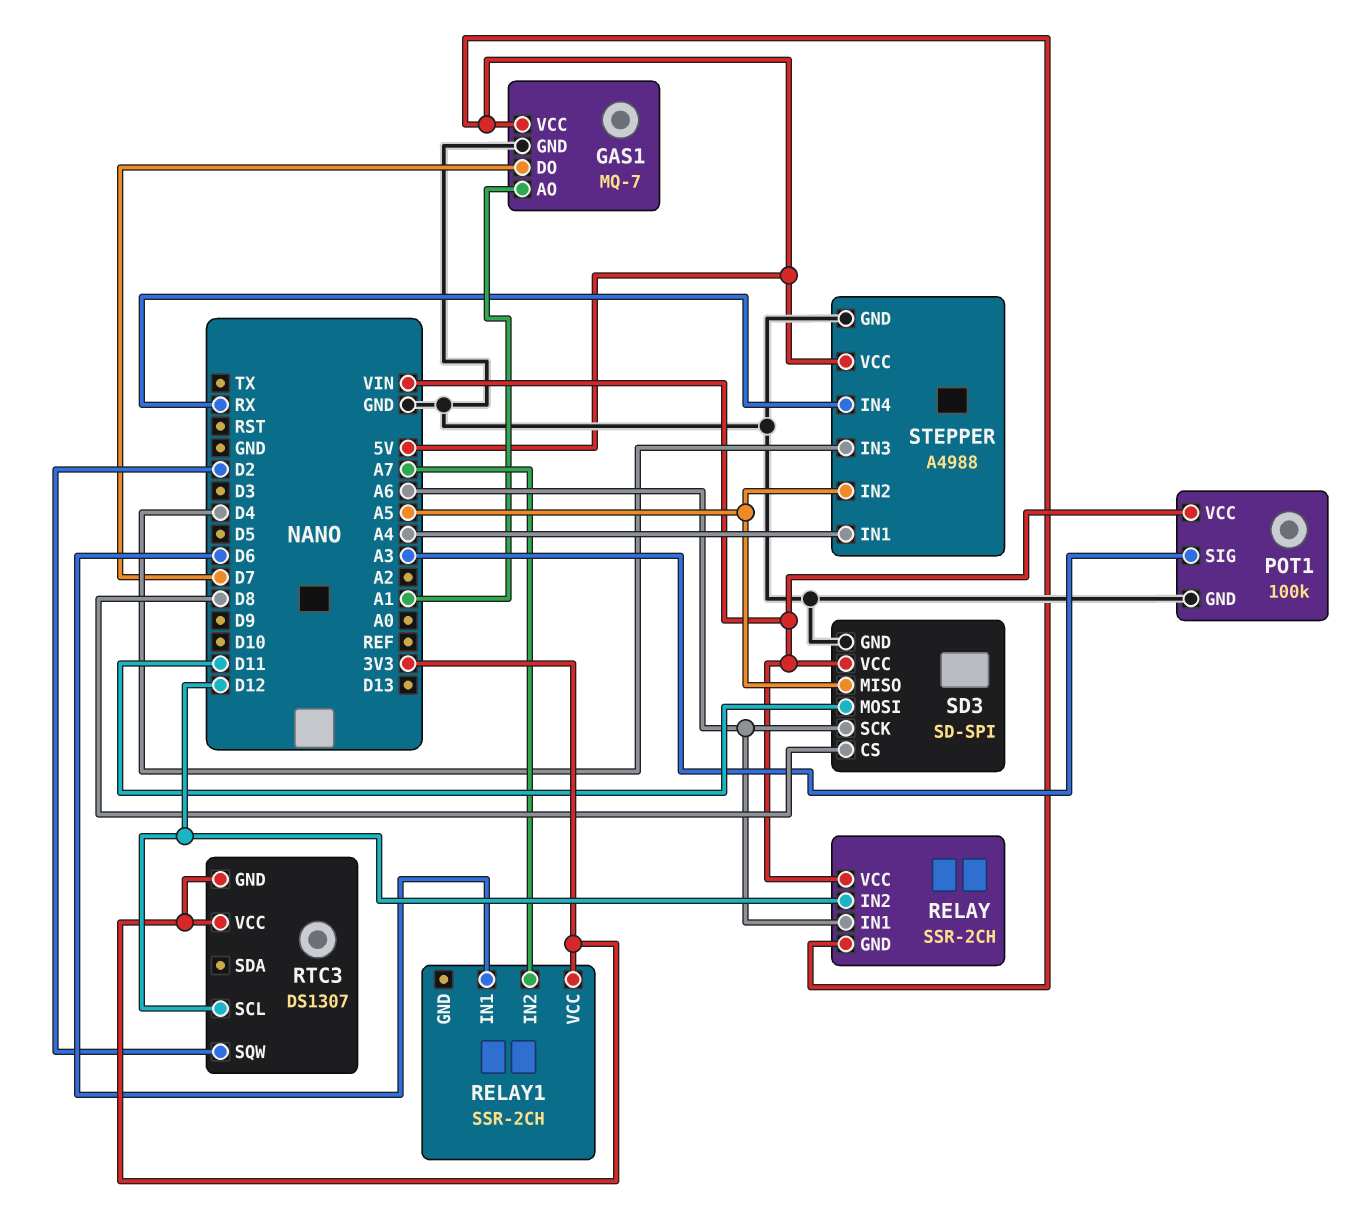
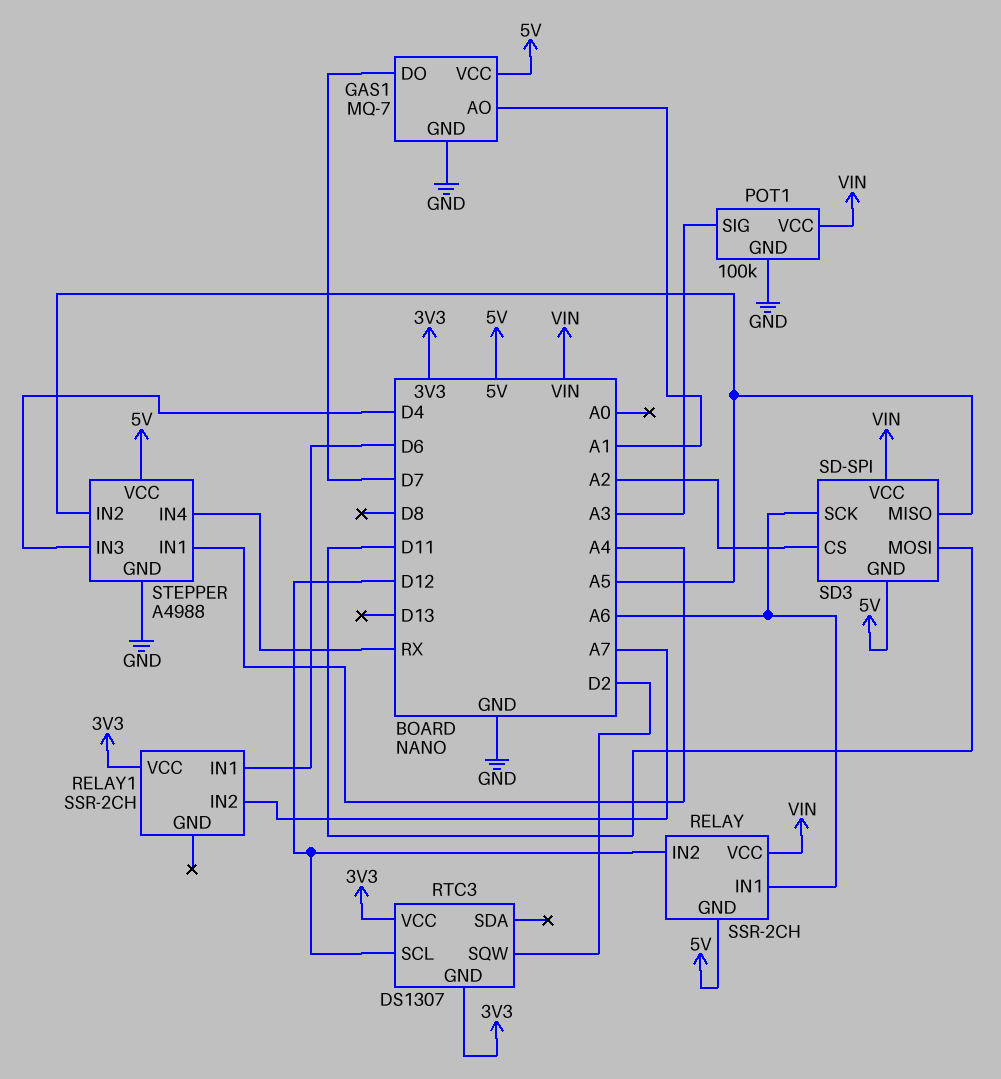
SD3 pin CS: D8 -> A2
SD3 pin GND: GND -> 5V

